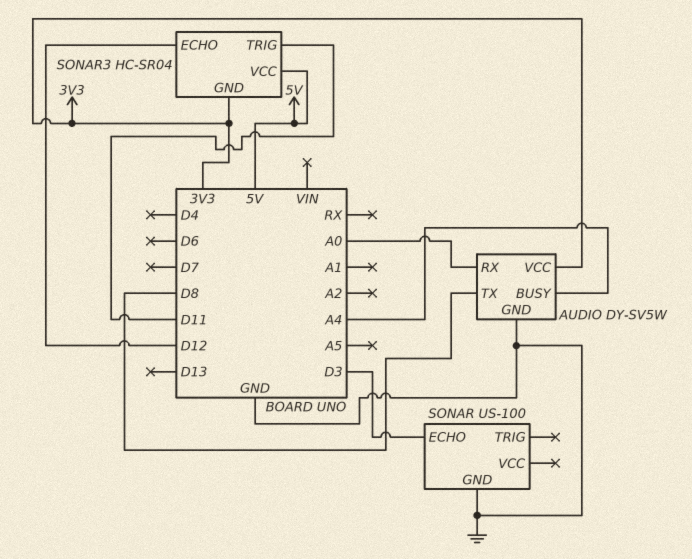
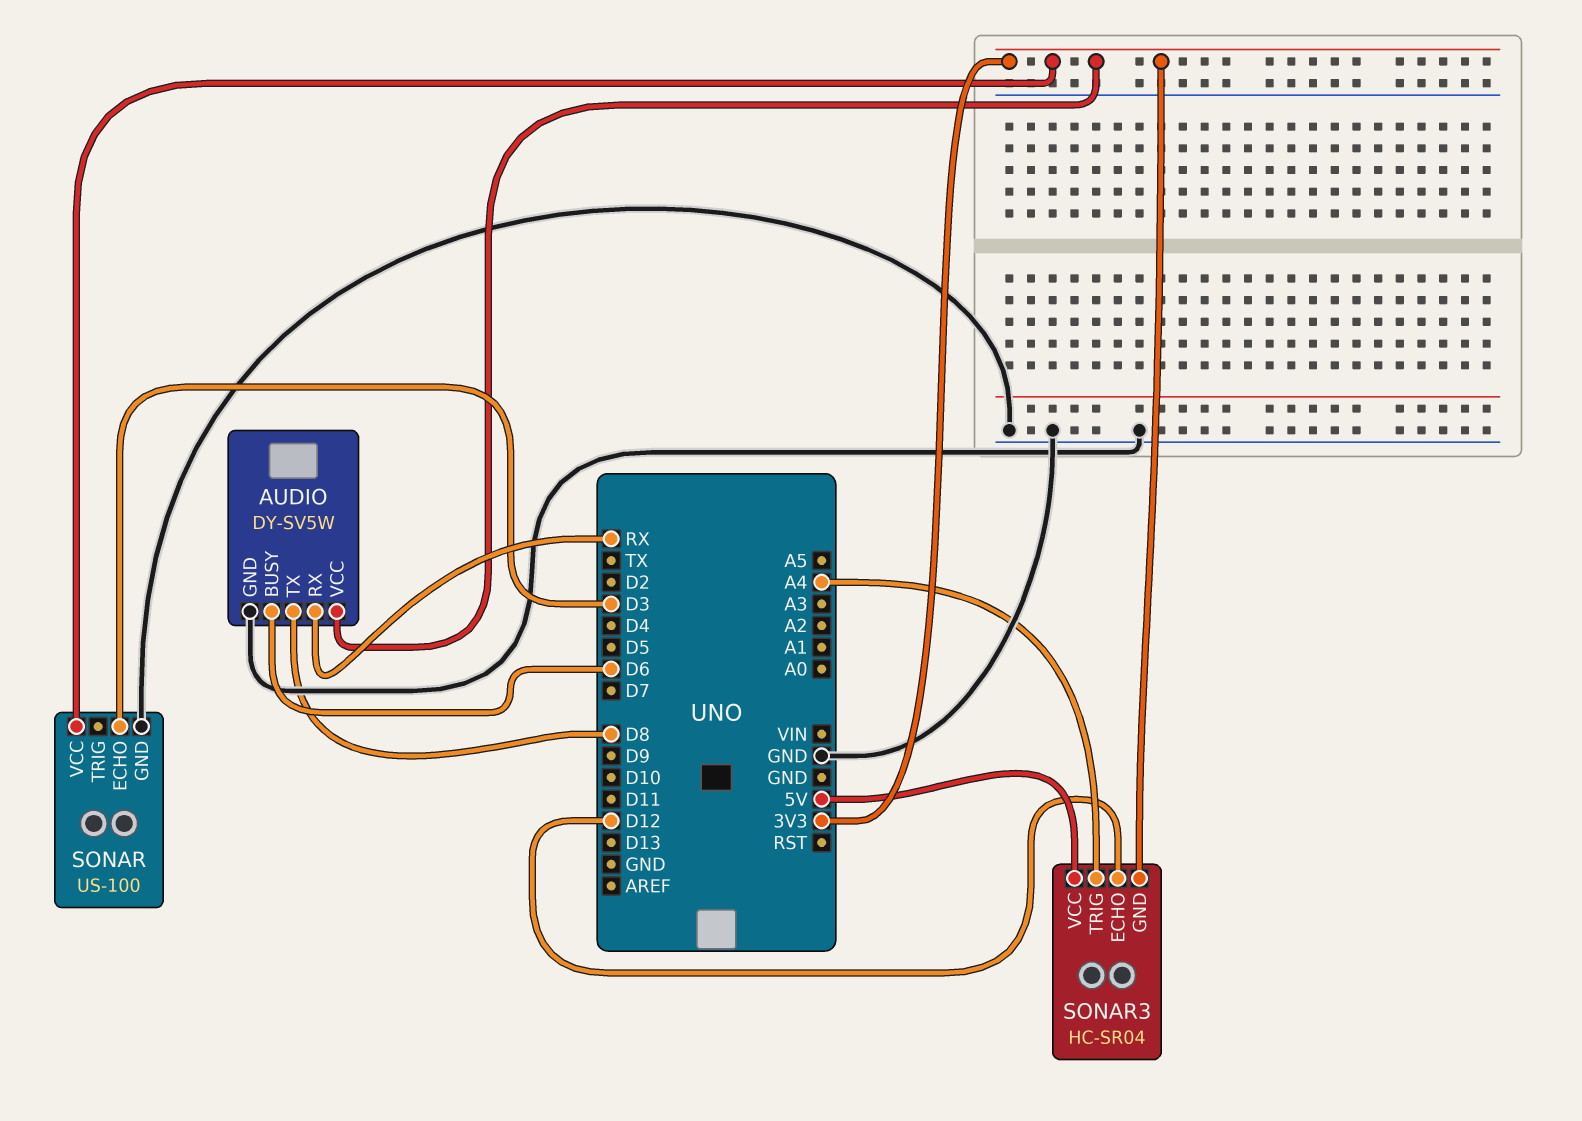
AUDIO pin BUSY: A4 -> D6
AUDIO pin RX: A0 -> RX
SONAR pin VCC: none -> 3V3
SONAR3 pin TRIG: D11 -> A4

